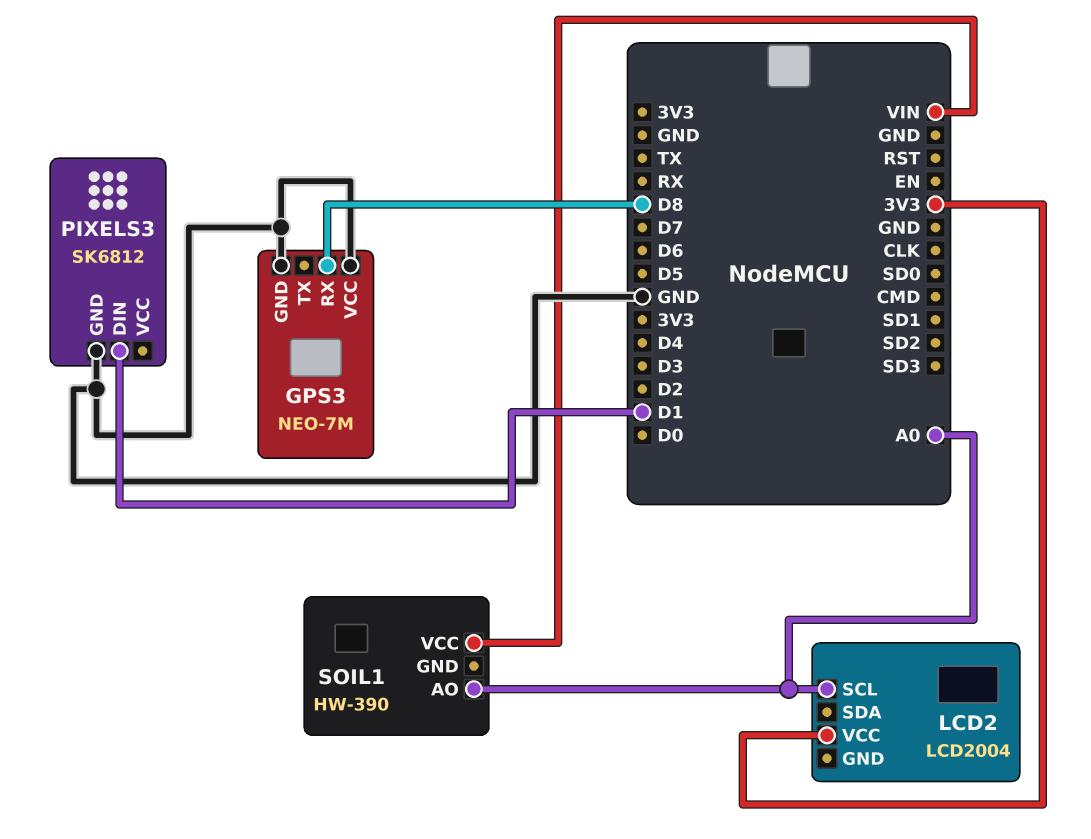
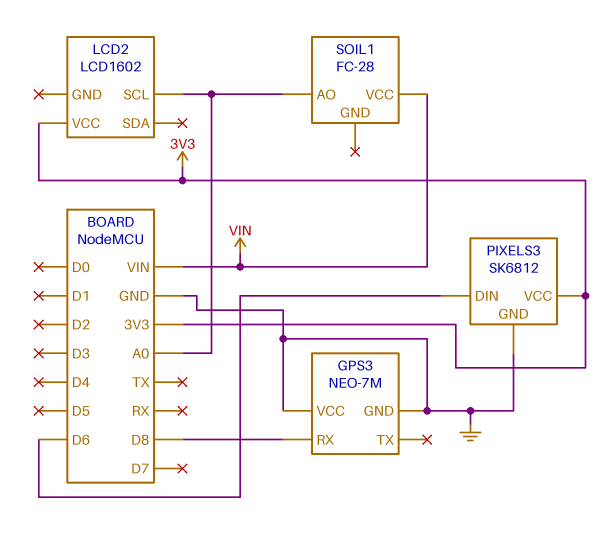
LCD2: LCD2004 -> LCD1602
PIXELS3 pin DIN: D1 -> D6
PIXELS3 pin VCC: none -> 3V3
SOIL1: HW-390 -> FC-28

